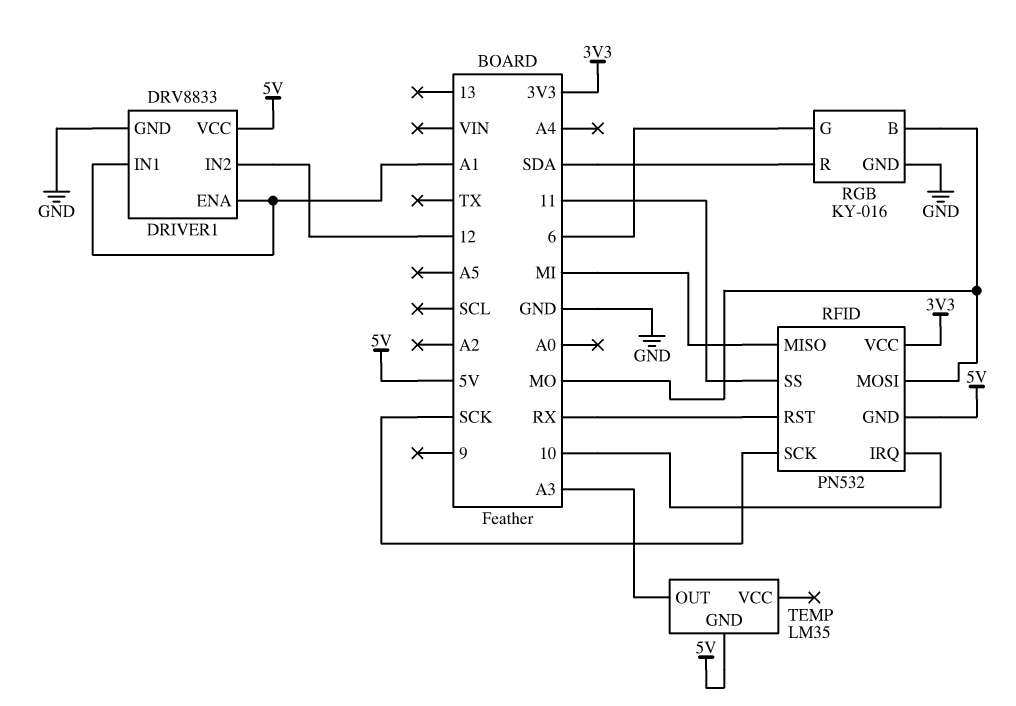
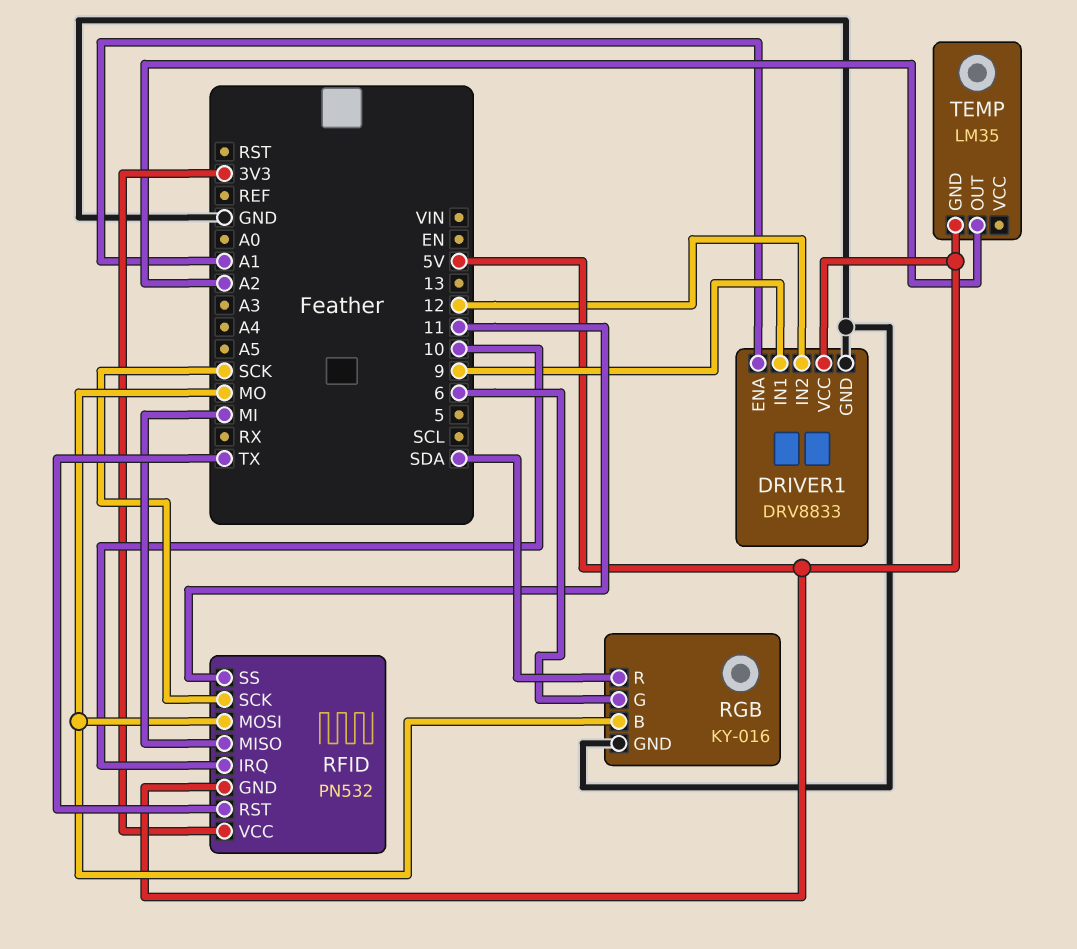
DRIVER1 pin IN1: A1 -> 9
RFID pin RST: RX -> TX
TEMP pin OUT: A3 -> A2

